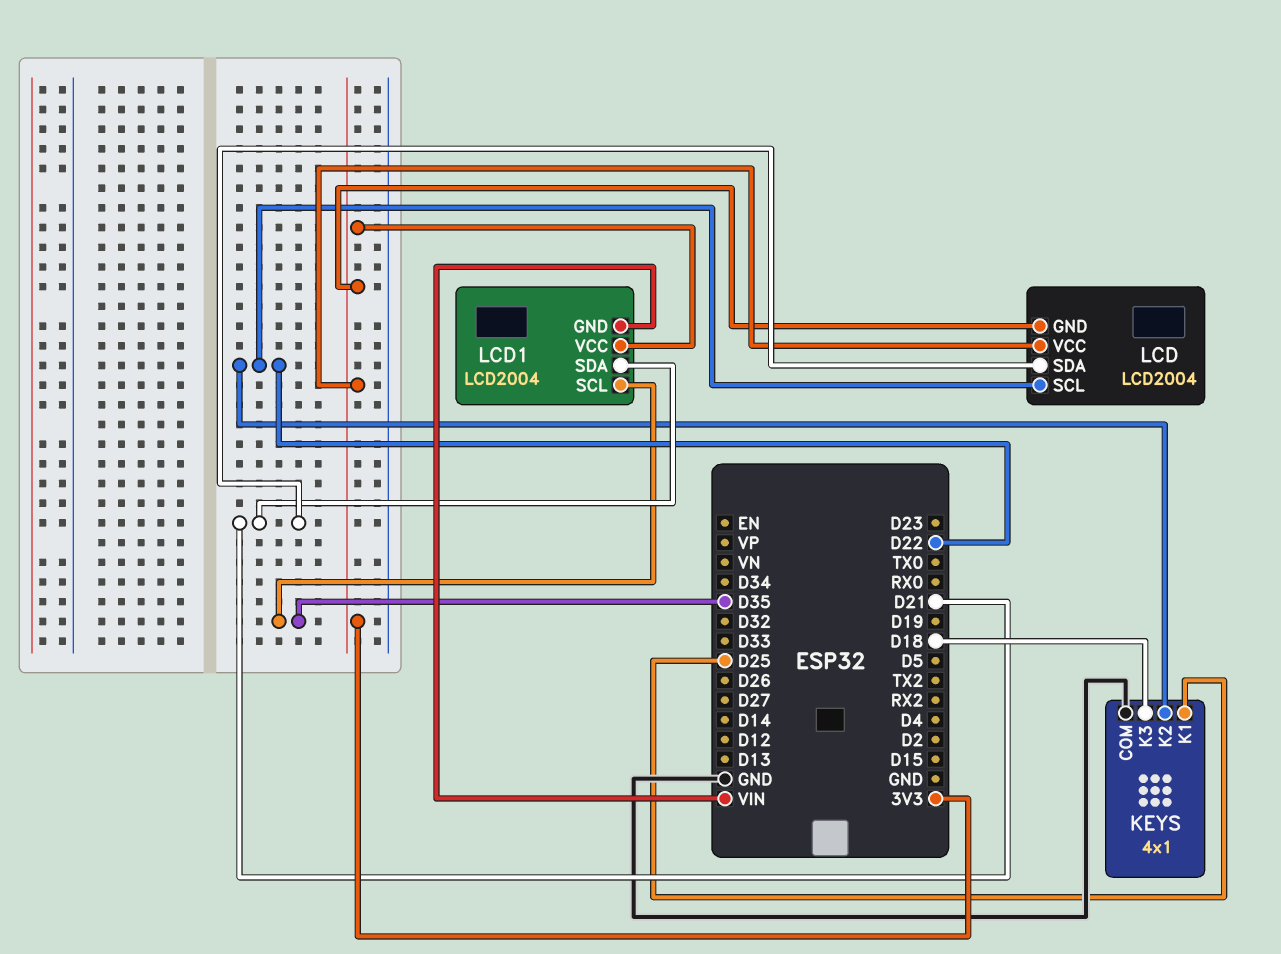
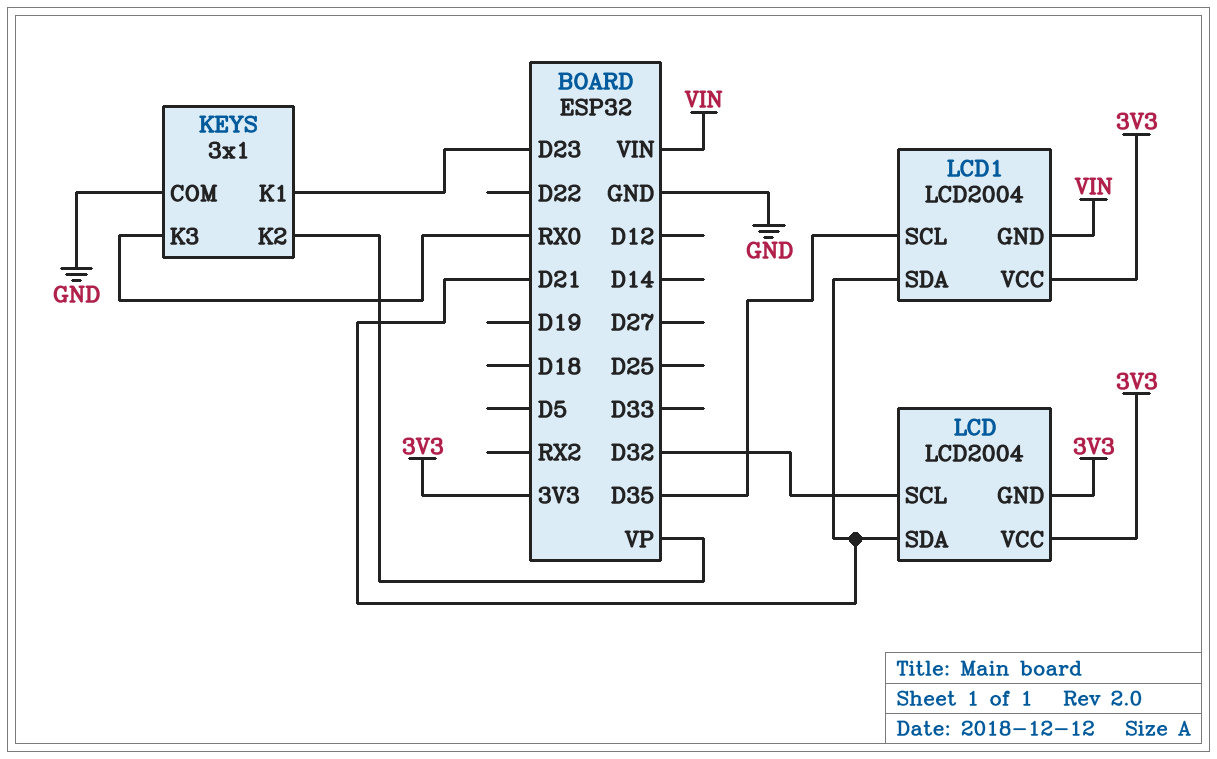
KEYS: 4x1 -> 3x1
KEYS pin K1: D25 -> D23
KEYS pin K2: D22 -> VP
KEYS pin K3: D18 -> RX0
LCD pin SCL: D22 -> D32

